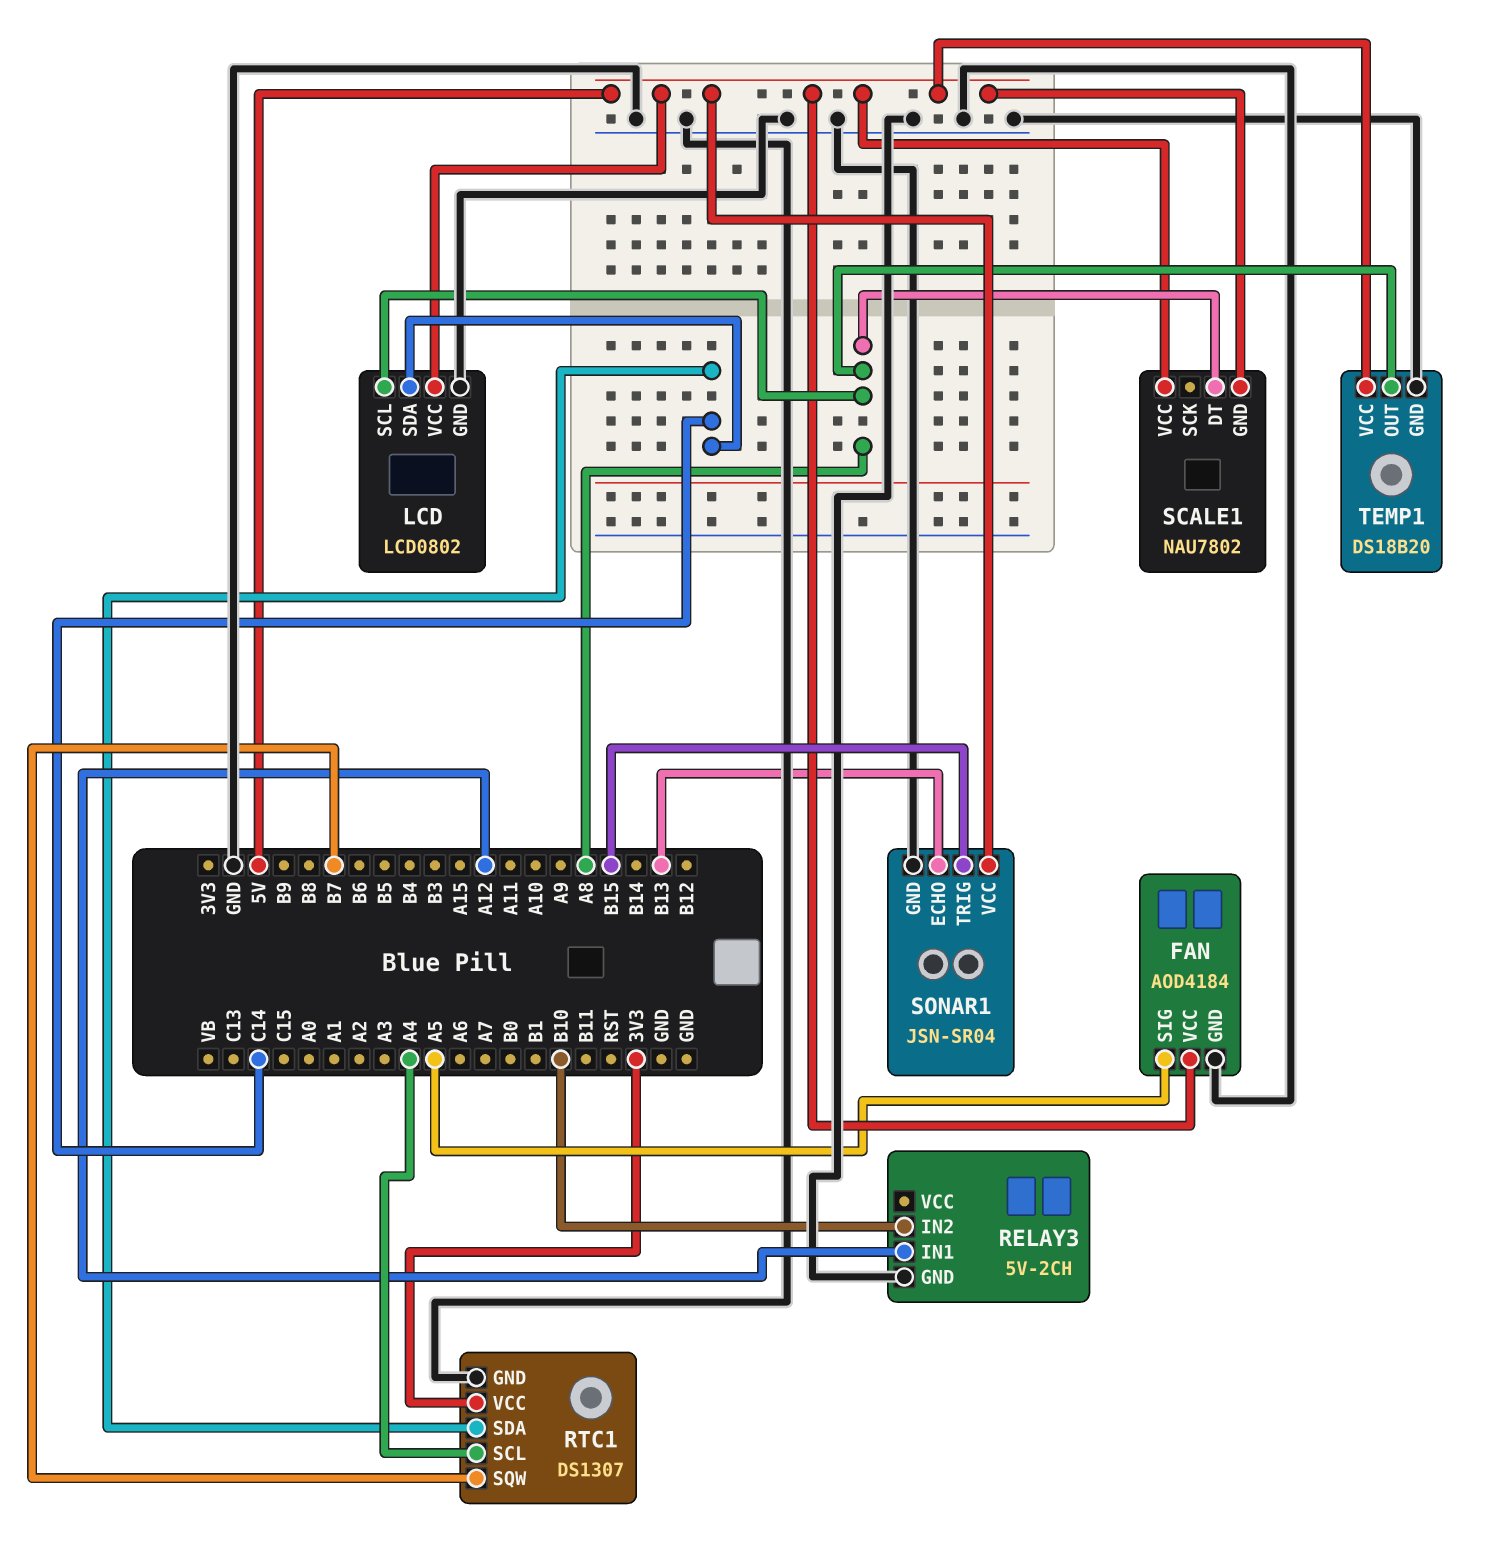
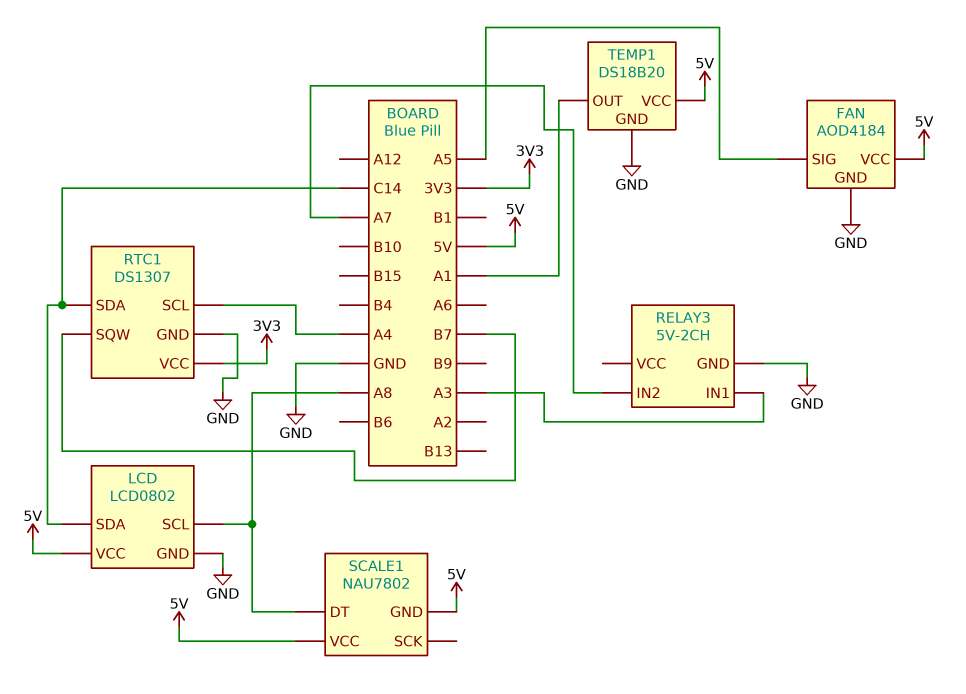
RELAY3 pin IN1: A12 -> A3
RELAY3 pin IN2: B10 -> A7
SONAR1: JSN-SR04 -> none
SONAR1 pin ECHO: B13 -> none
SONAR1 pin GND: GND -> none
SONAR1 pin TRIG: B15 -> none
SONAR1 pin VCC: 5V -> none
TEMP1 pin OUT: A8 -> A1

